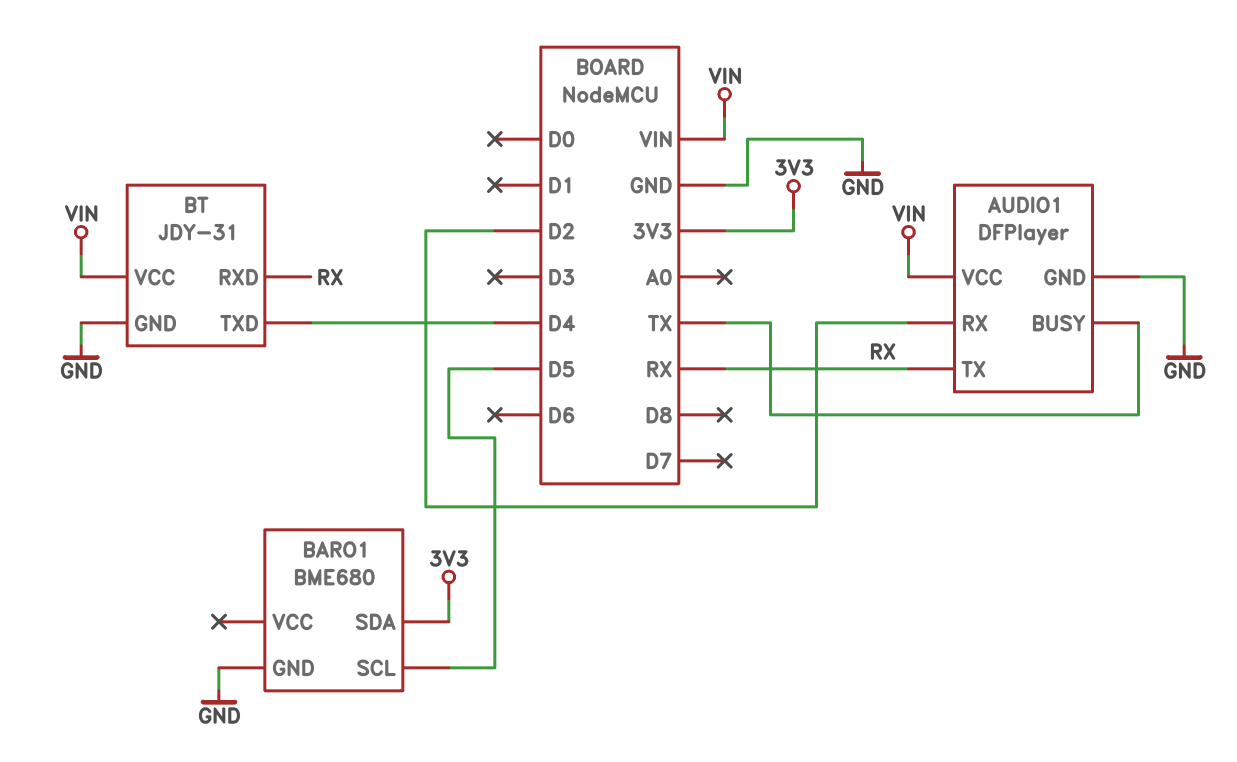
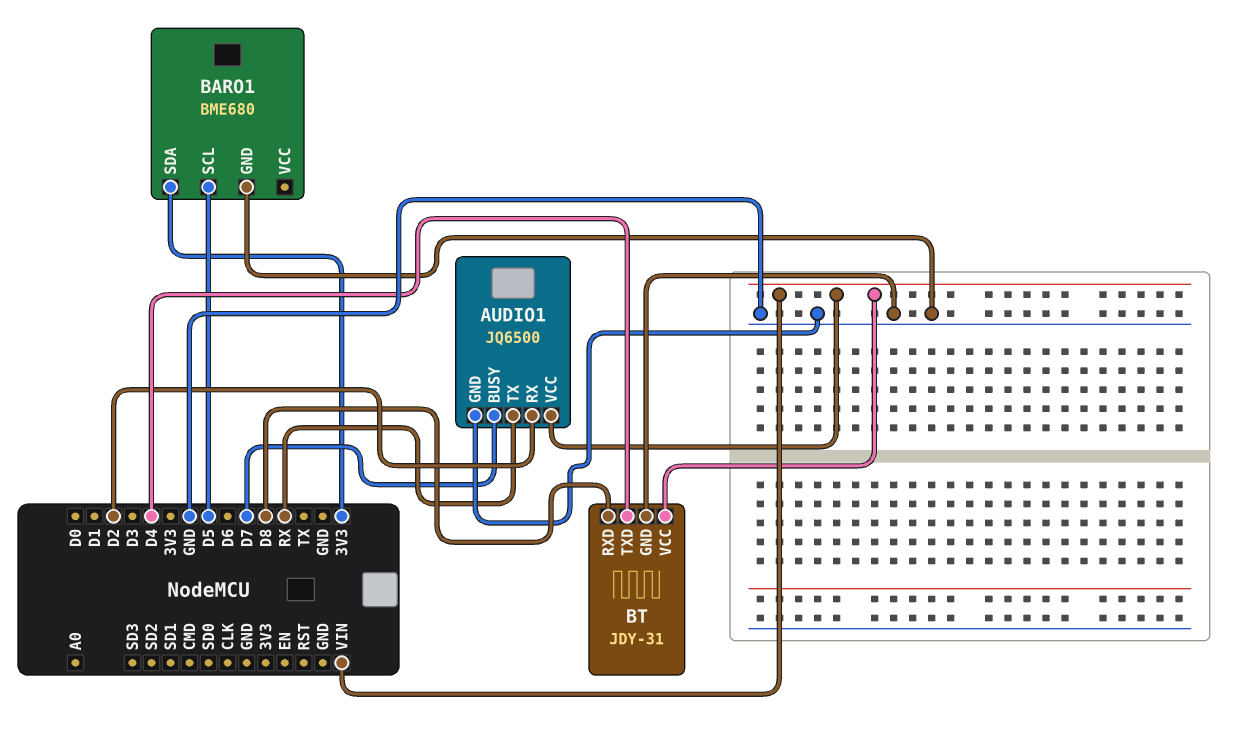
AUDIO1: DFPlayer -> JQ6500
AUDIO1 pin BUSY: TX -> D7
BT pin RXD: RX -> D8

